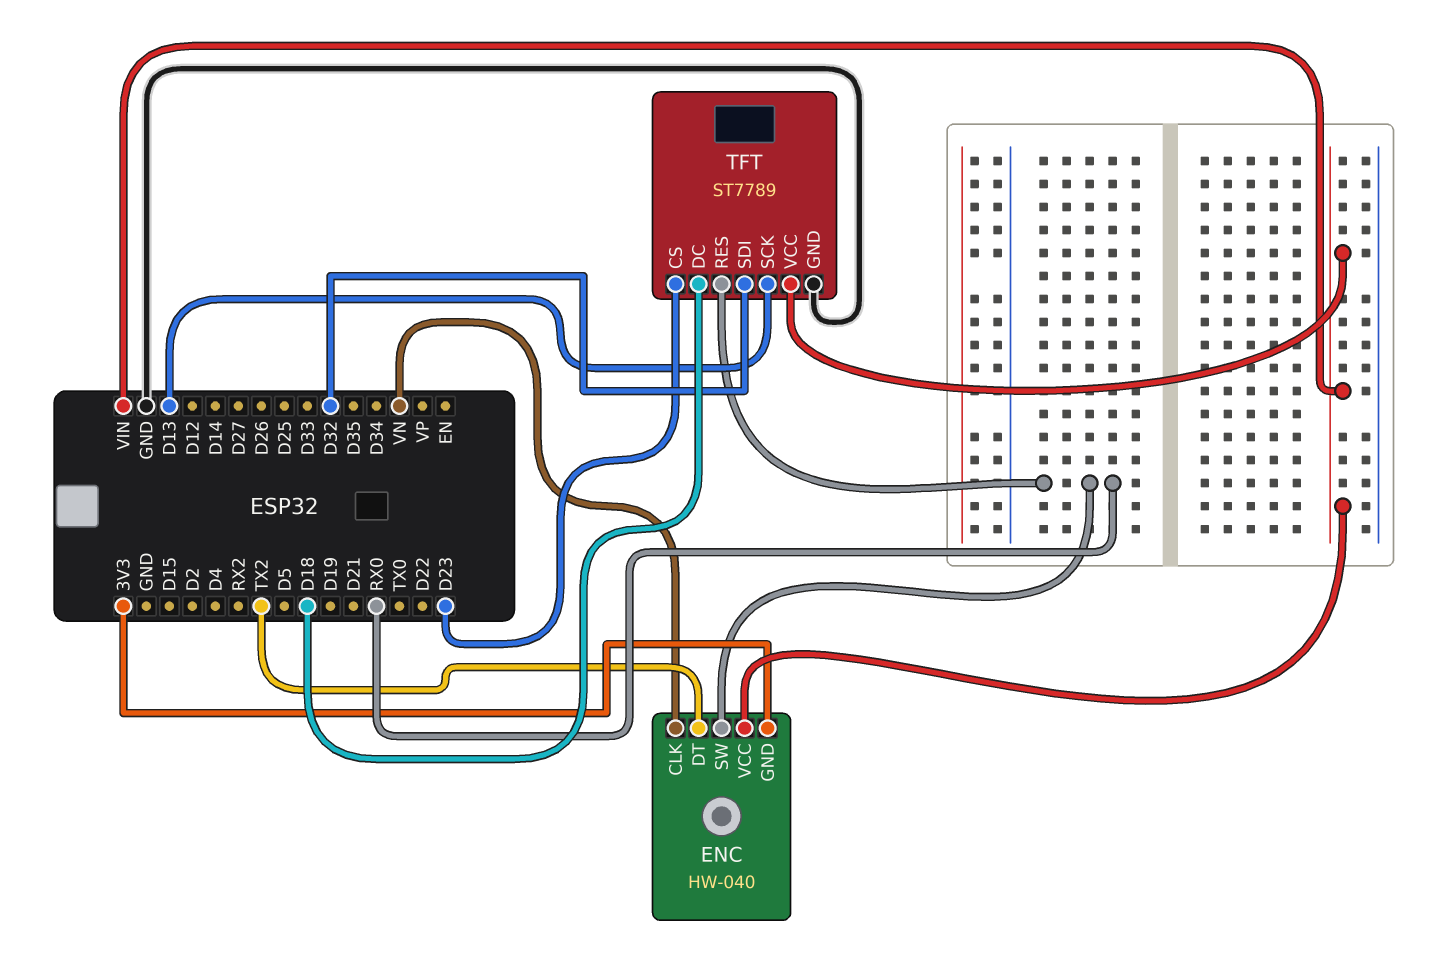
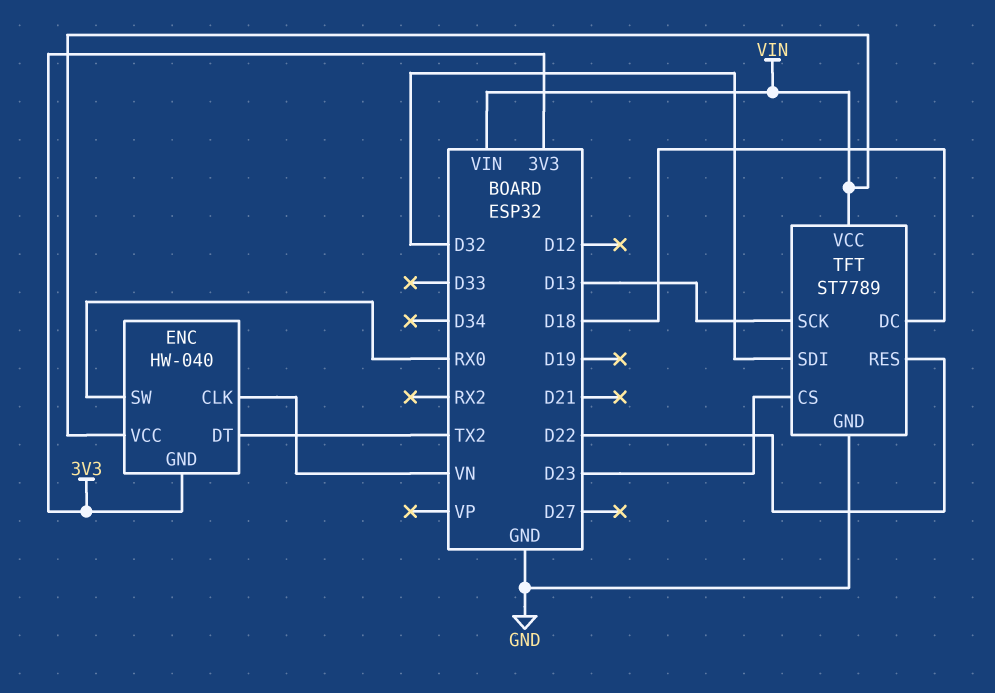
TFT pin RES: RX0 -> D22

